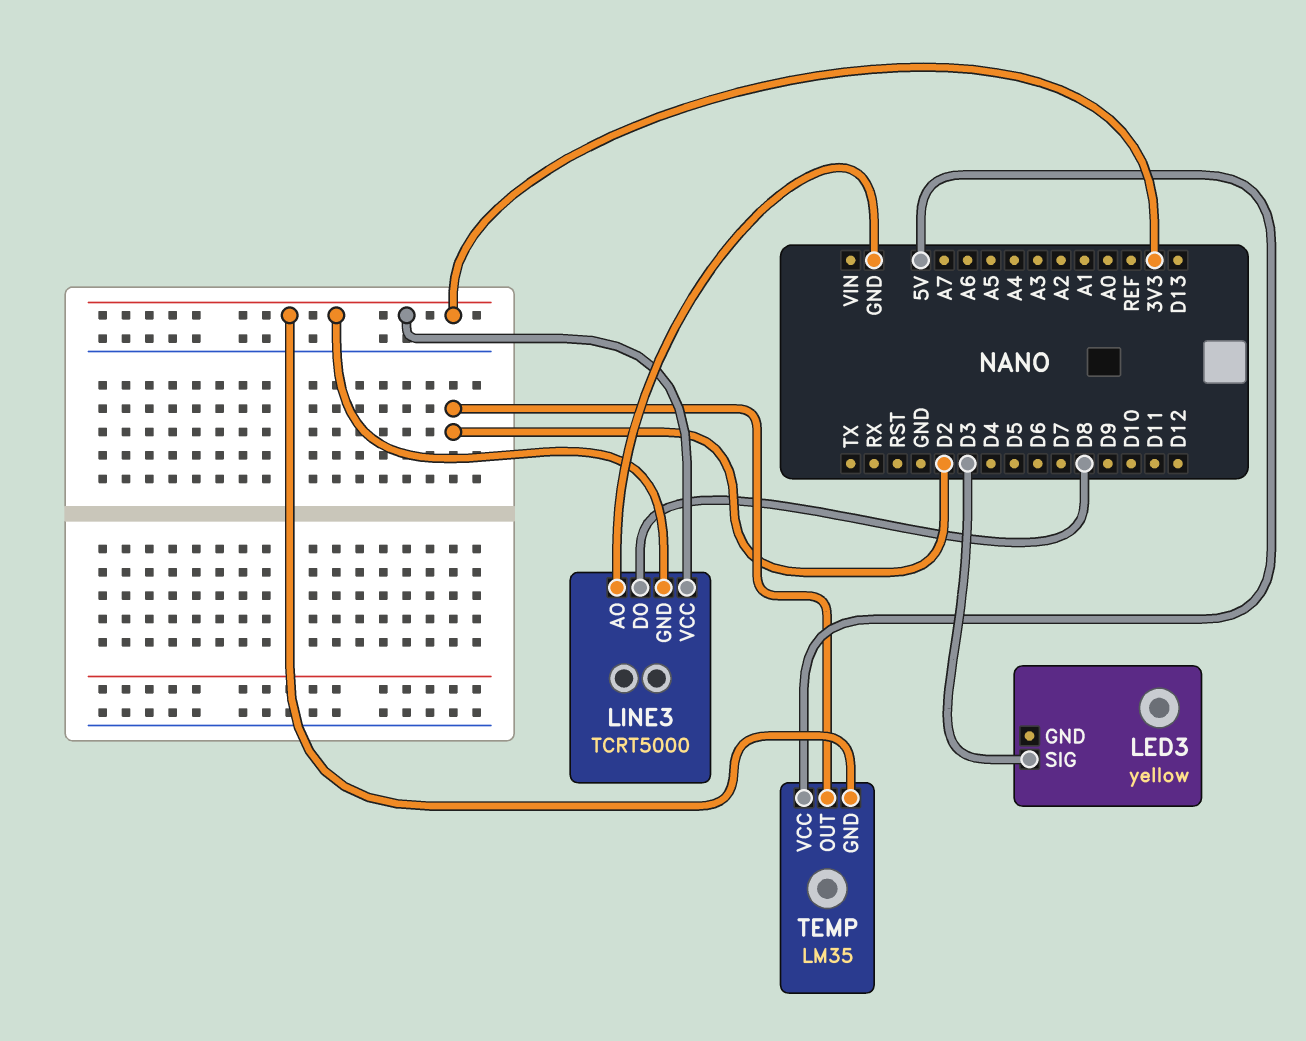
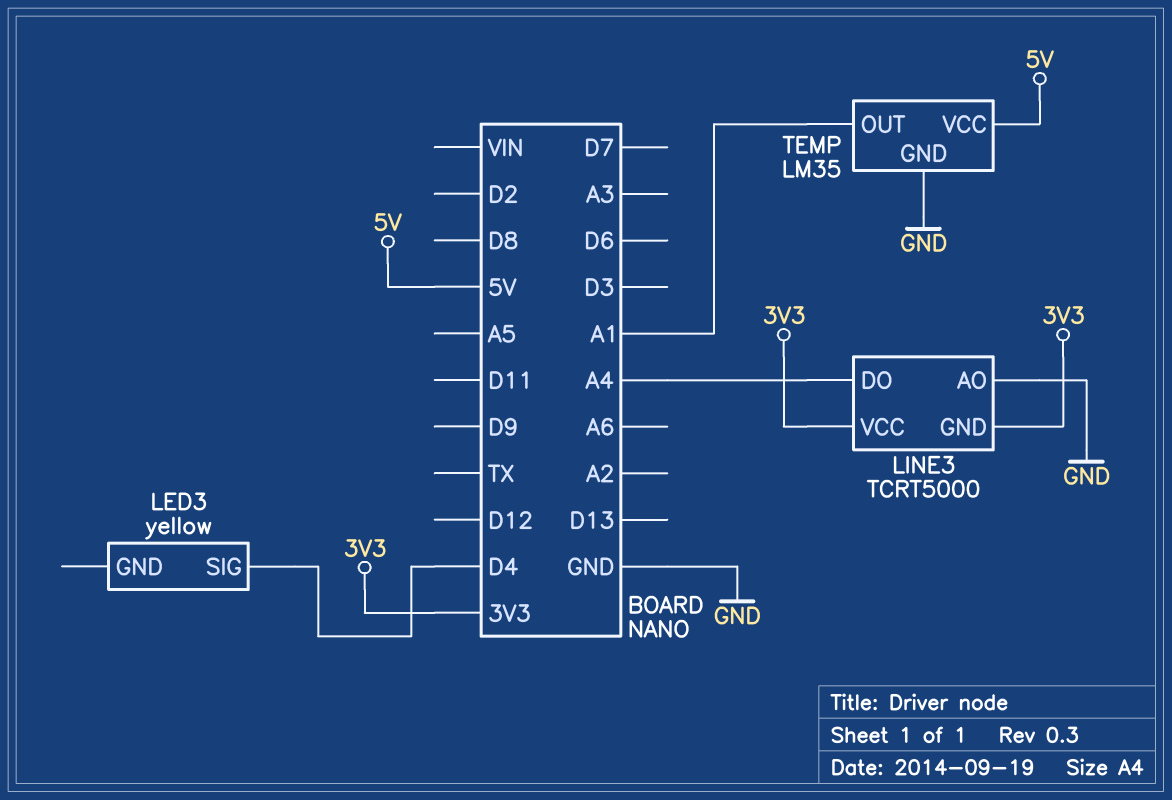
LED3 pin SIG: D3 -> D4
LINE3 pin DO: D8 -> A4
TEMP pin GND: 3V3 -> GND
TEMP pin OUT: D2 -> A1

